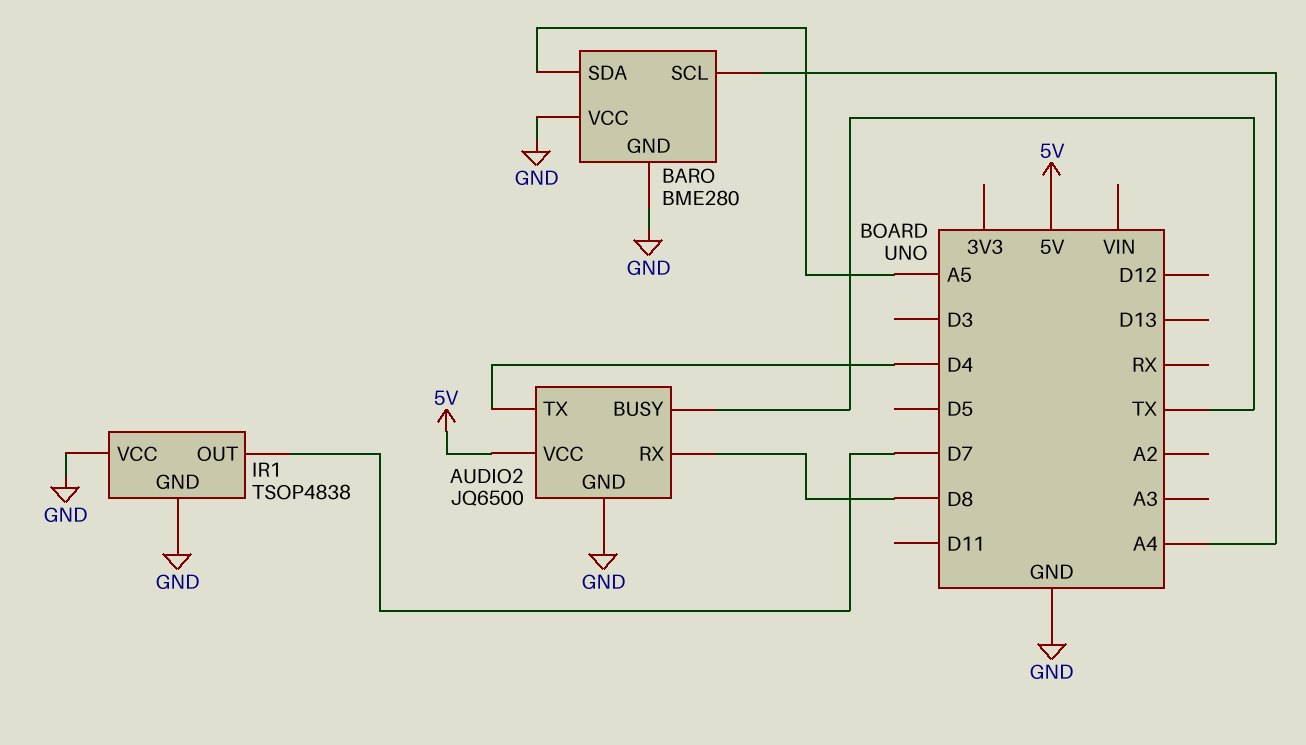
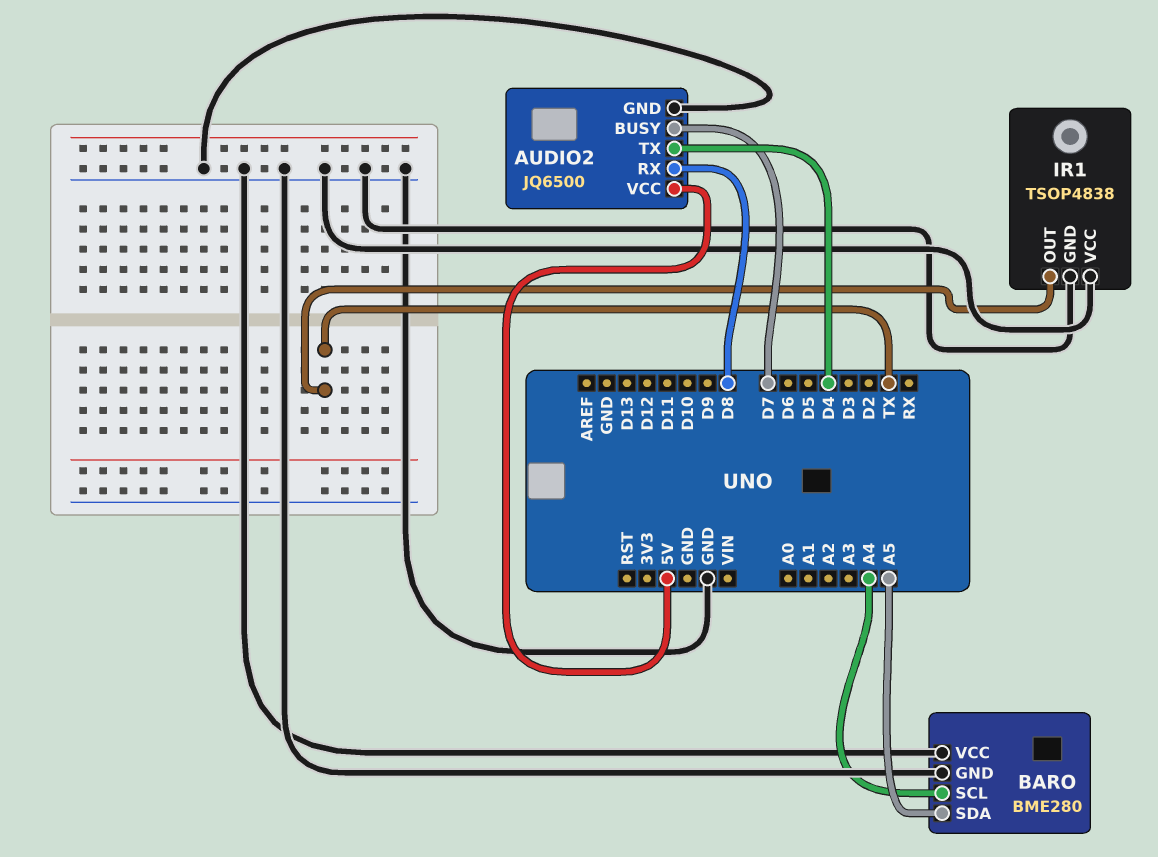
AUDIO2 pin BUSY: TX -> D7
IR1 pin OUT: D7 -> TX

